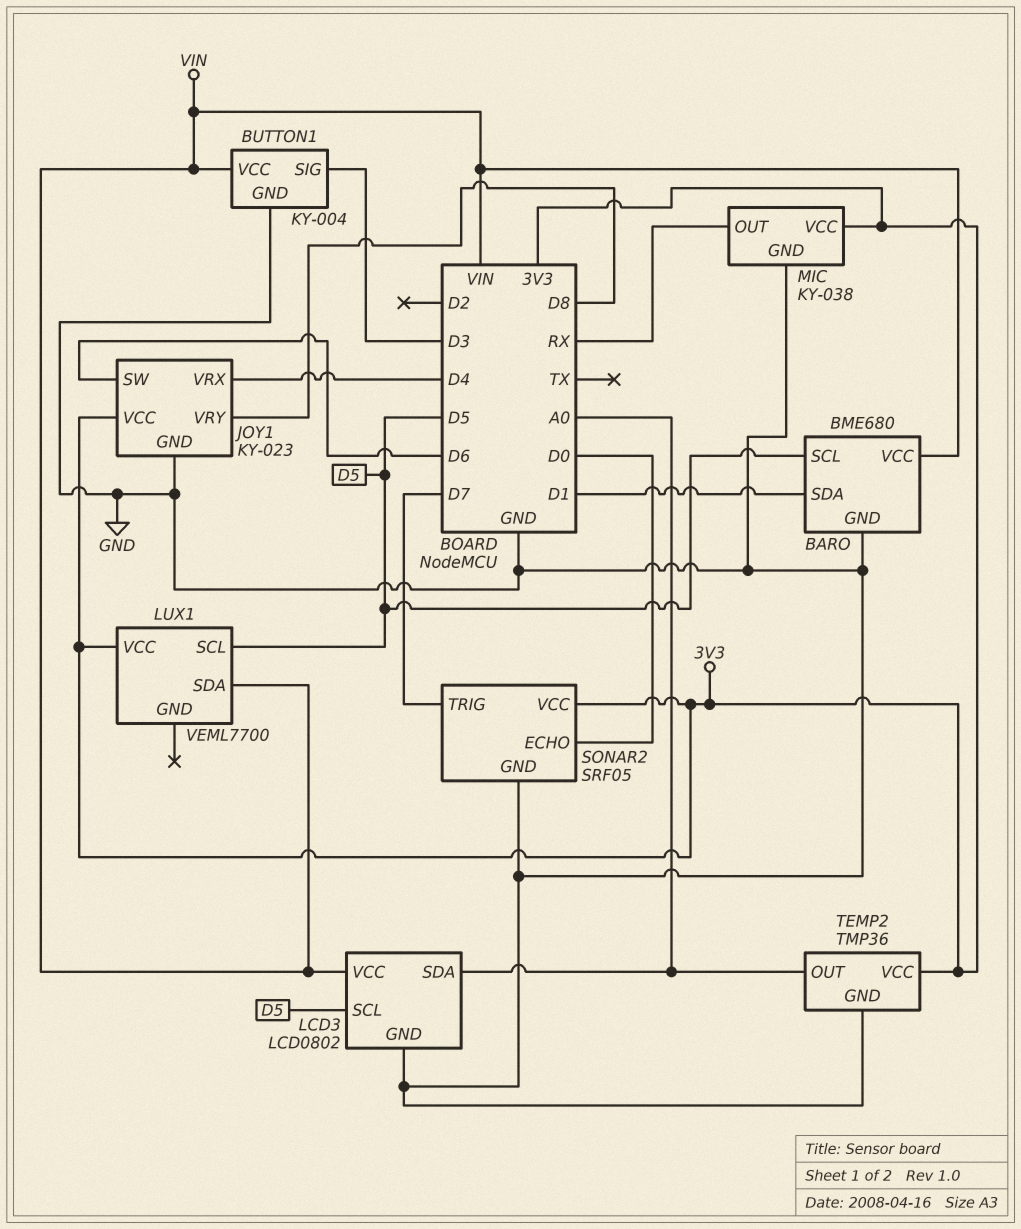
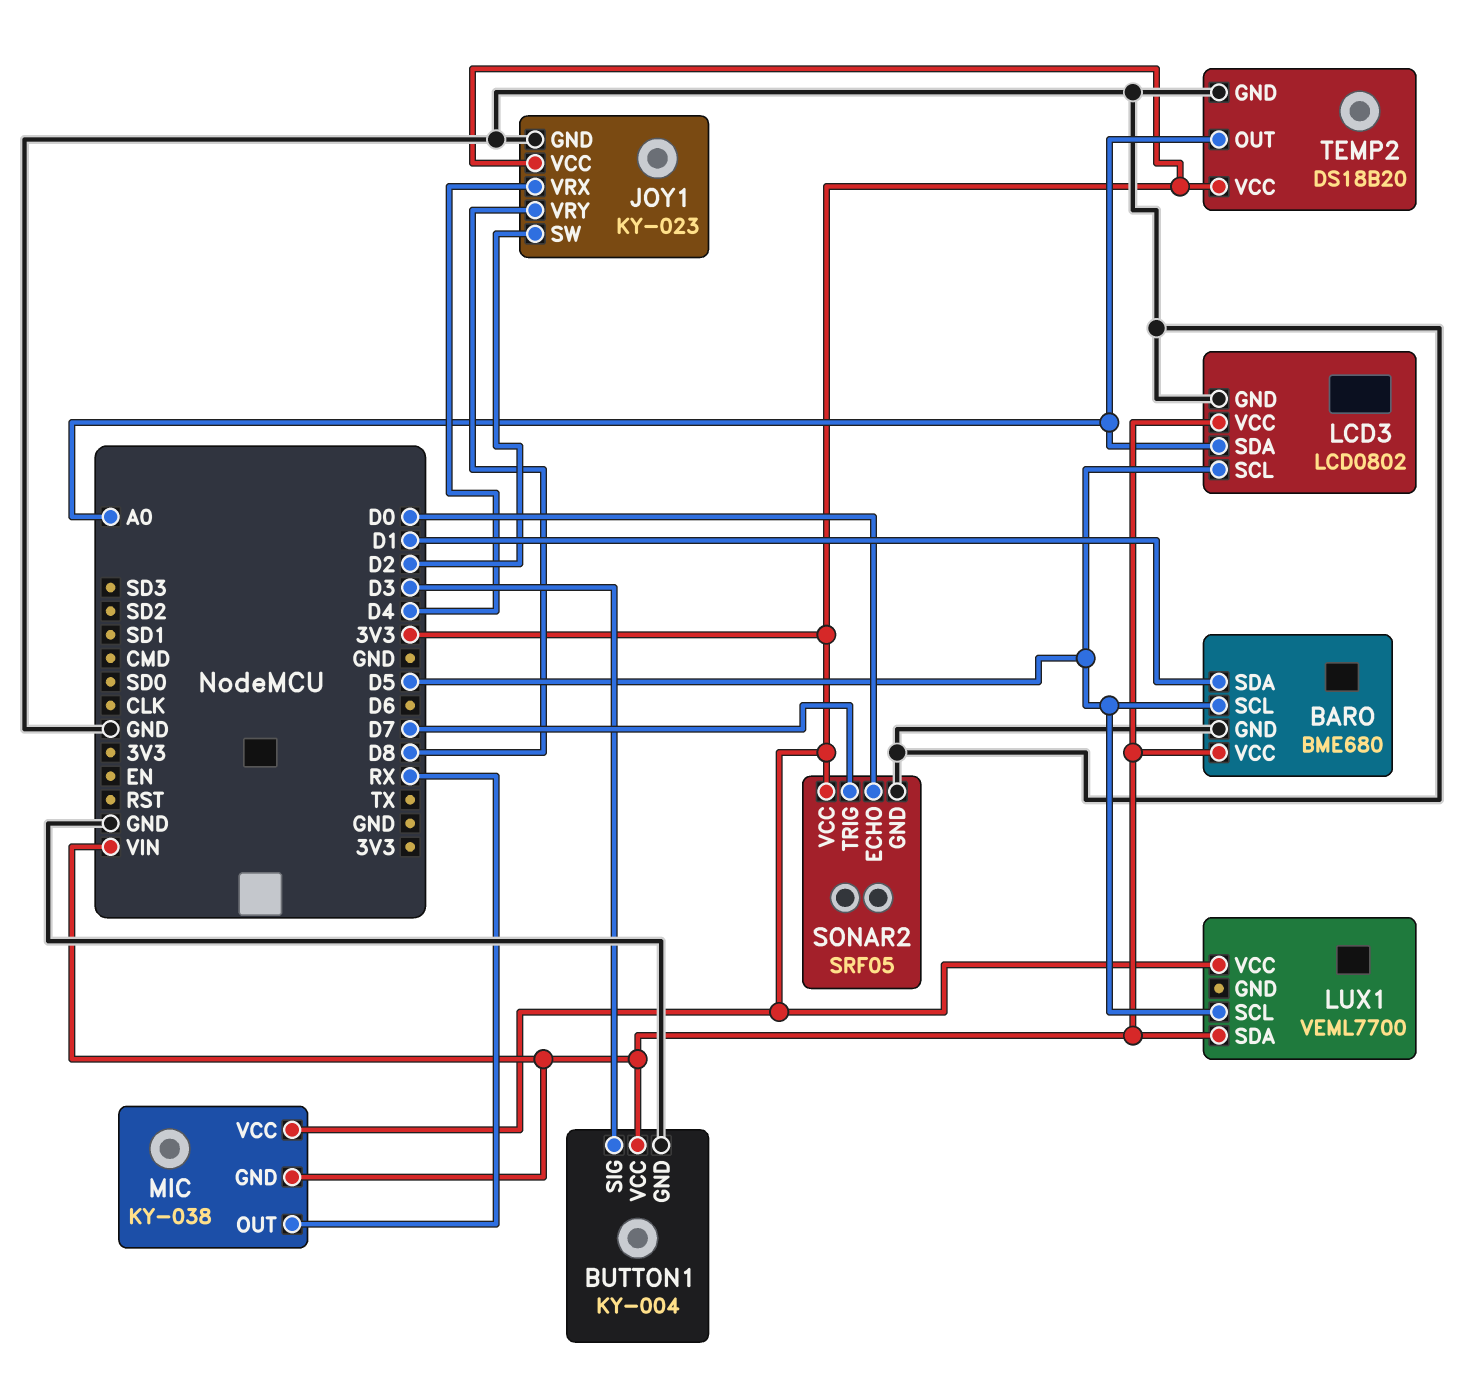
JOY1 pin SW: D6 -> D2
MIC pin GND: GND -> VIN
TEMP2: TMP36 -> DS18B20

